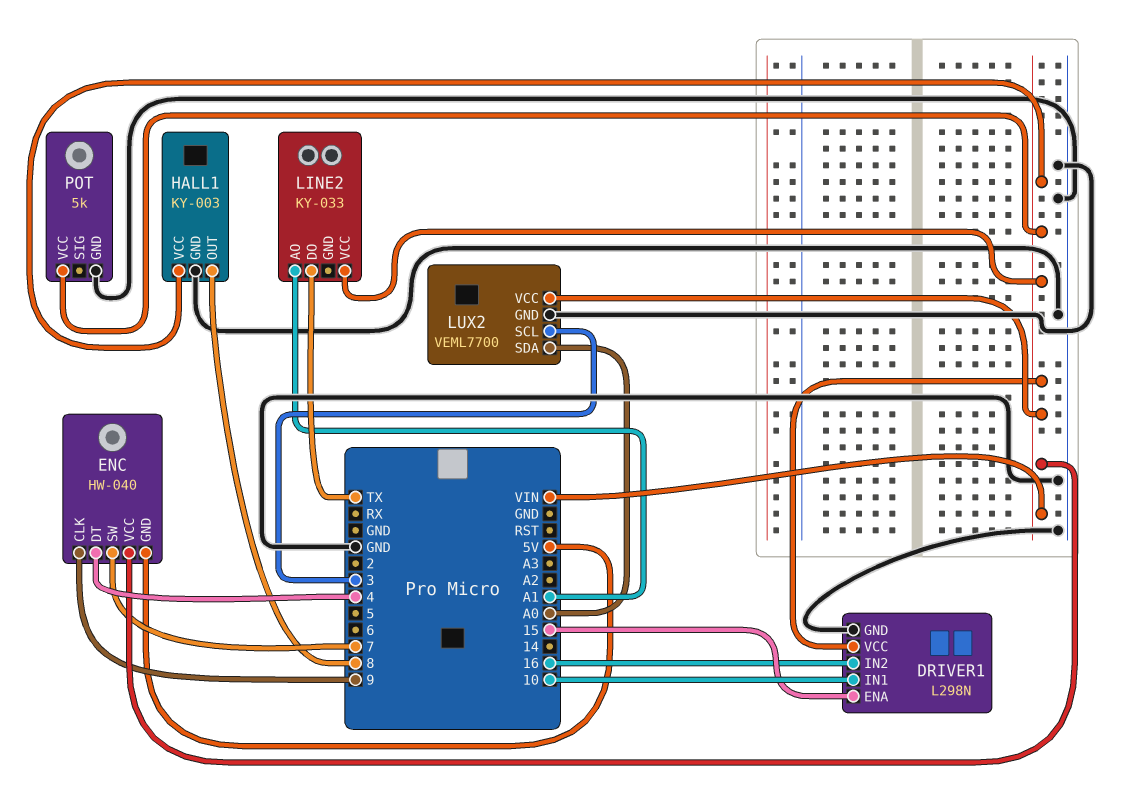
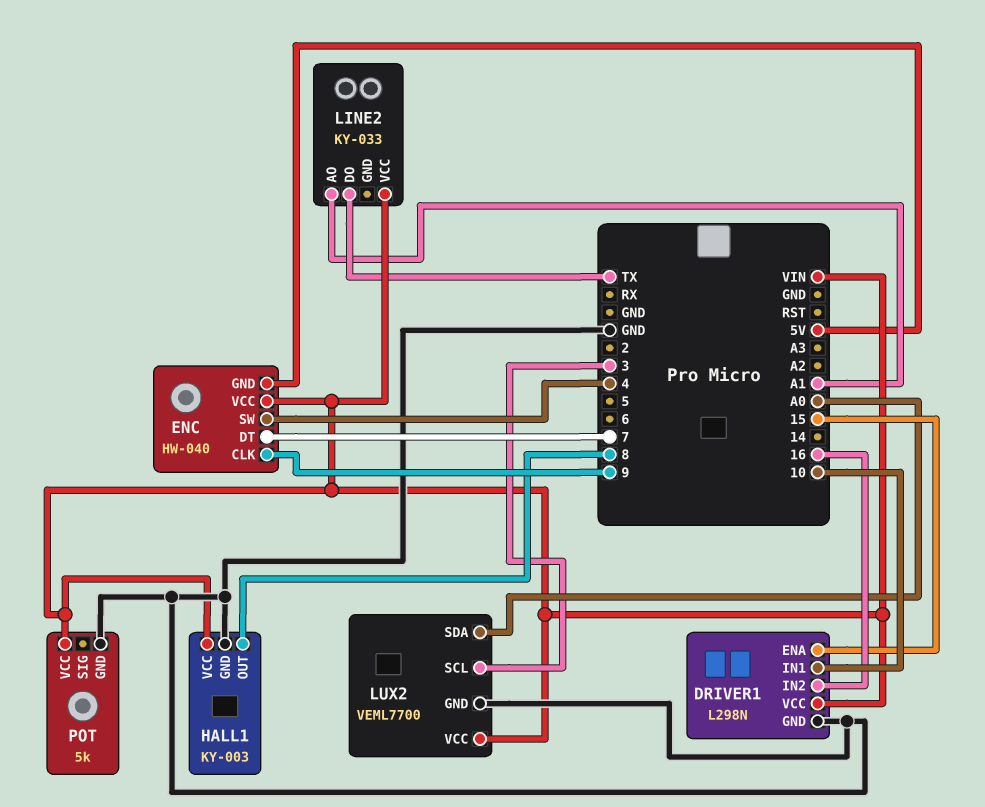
ENC pin DT: 4 -> 7
ENC pin SW: 7 -> 4

